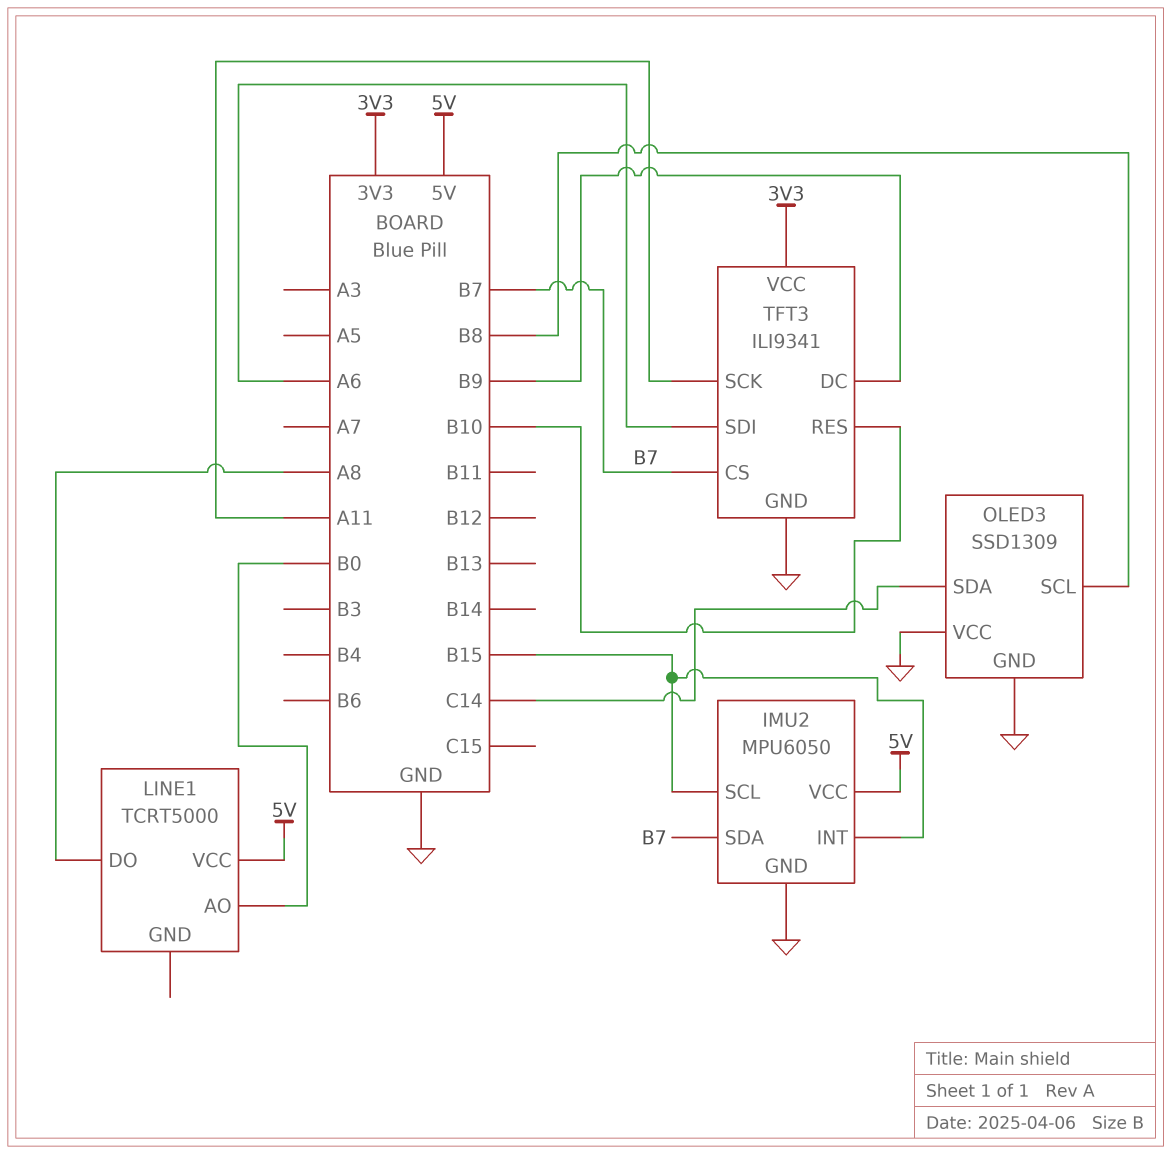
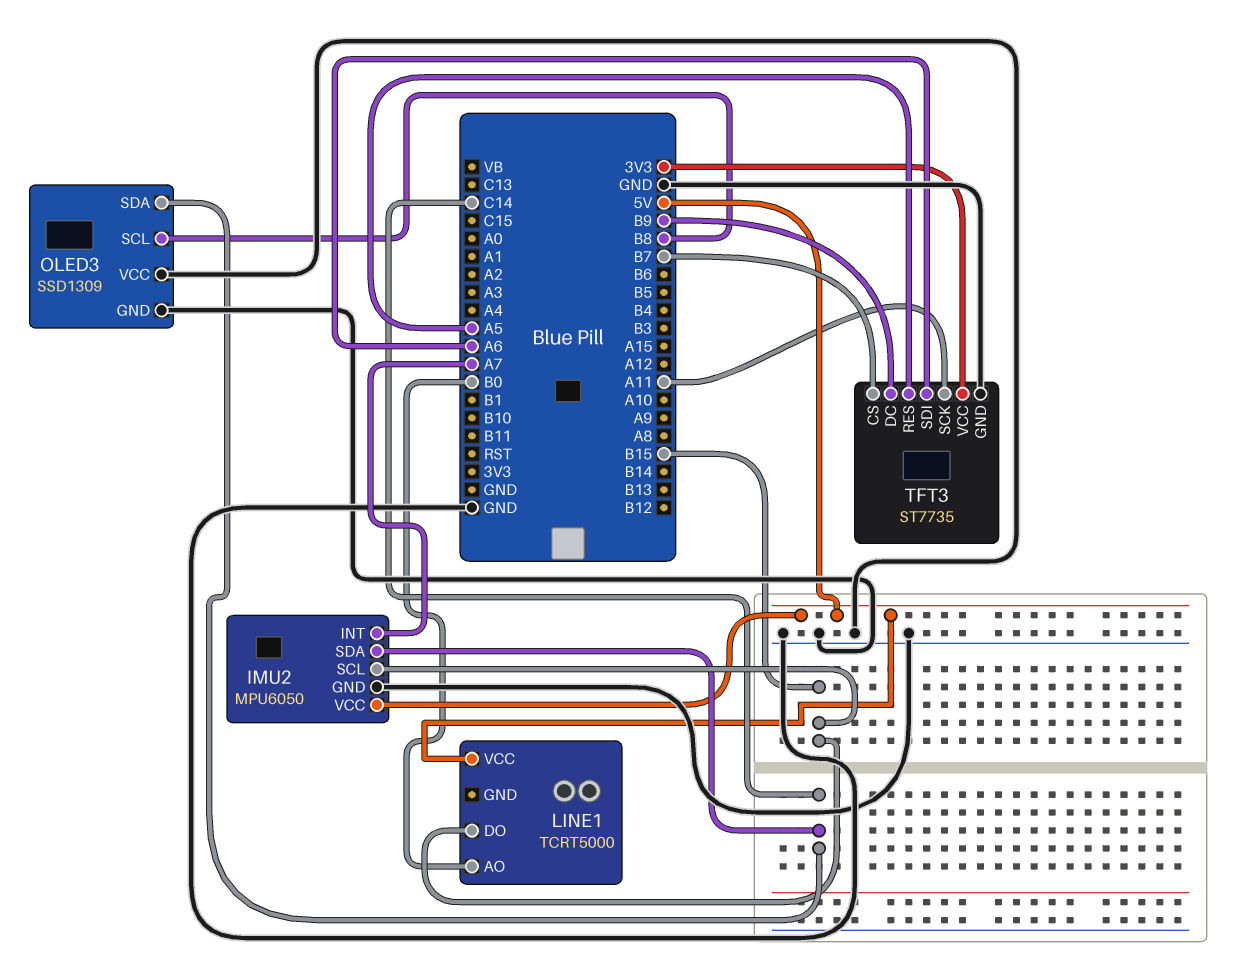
IMU2 pin INT: B15 -> A7
IMU2 pin SDA: B7 -> C14
LINE1 pin DO: A8 -> B15
TFT3: ILI9341 -> ST7735
TFT3 pin RES: B10 -> A5

